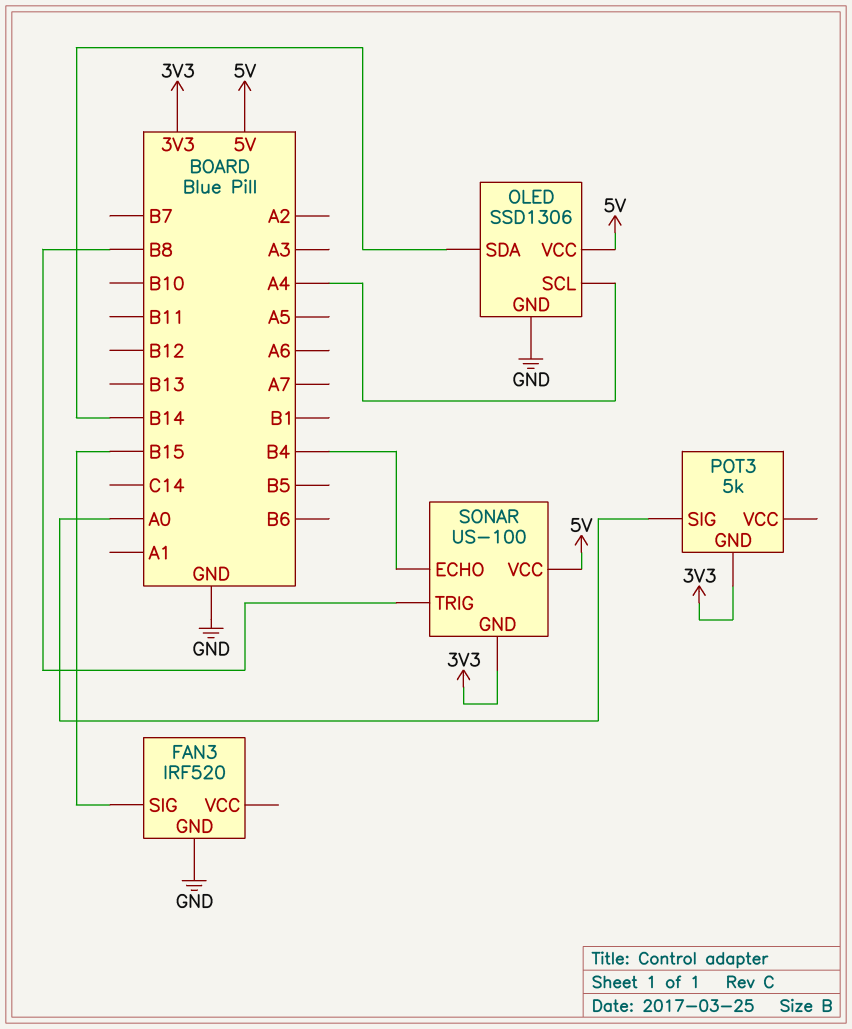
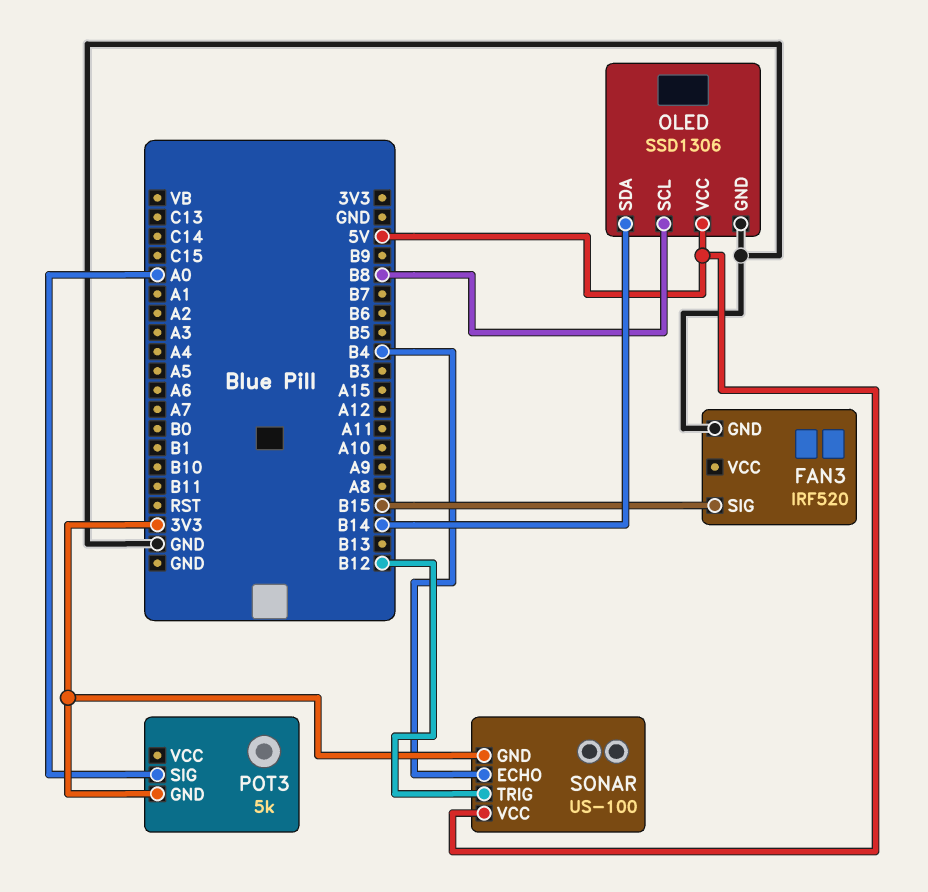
OLED pin SCL: A4 -> B8
SONAR pin TRIG: B8 -> B12

